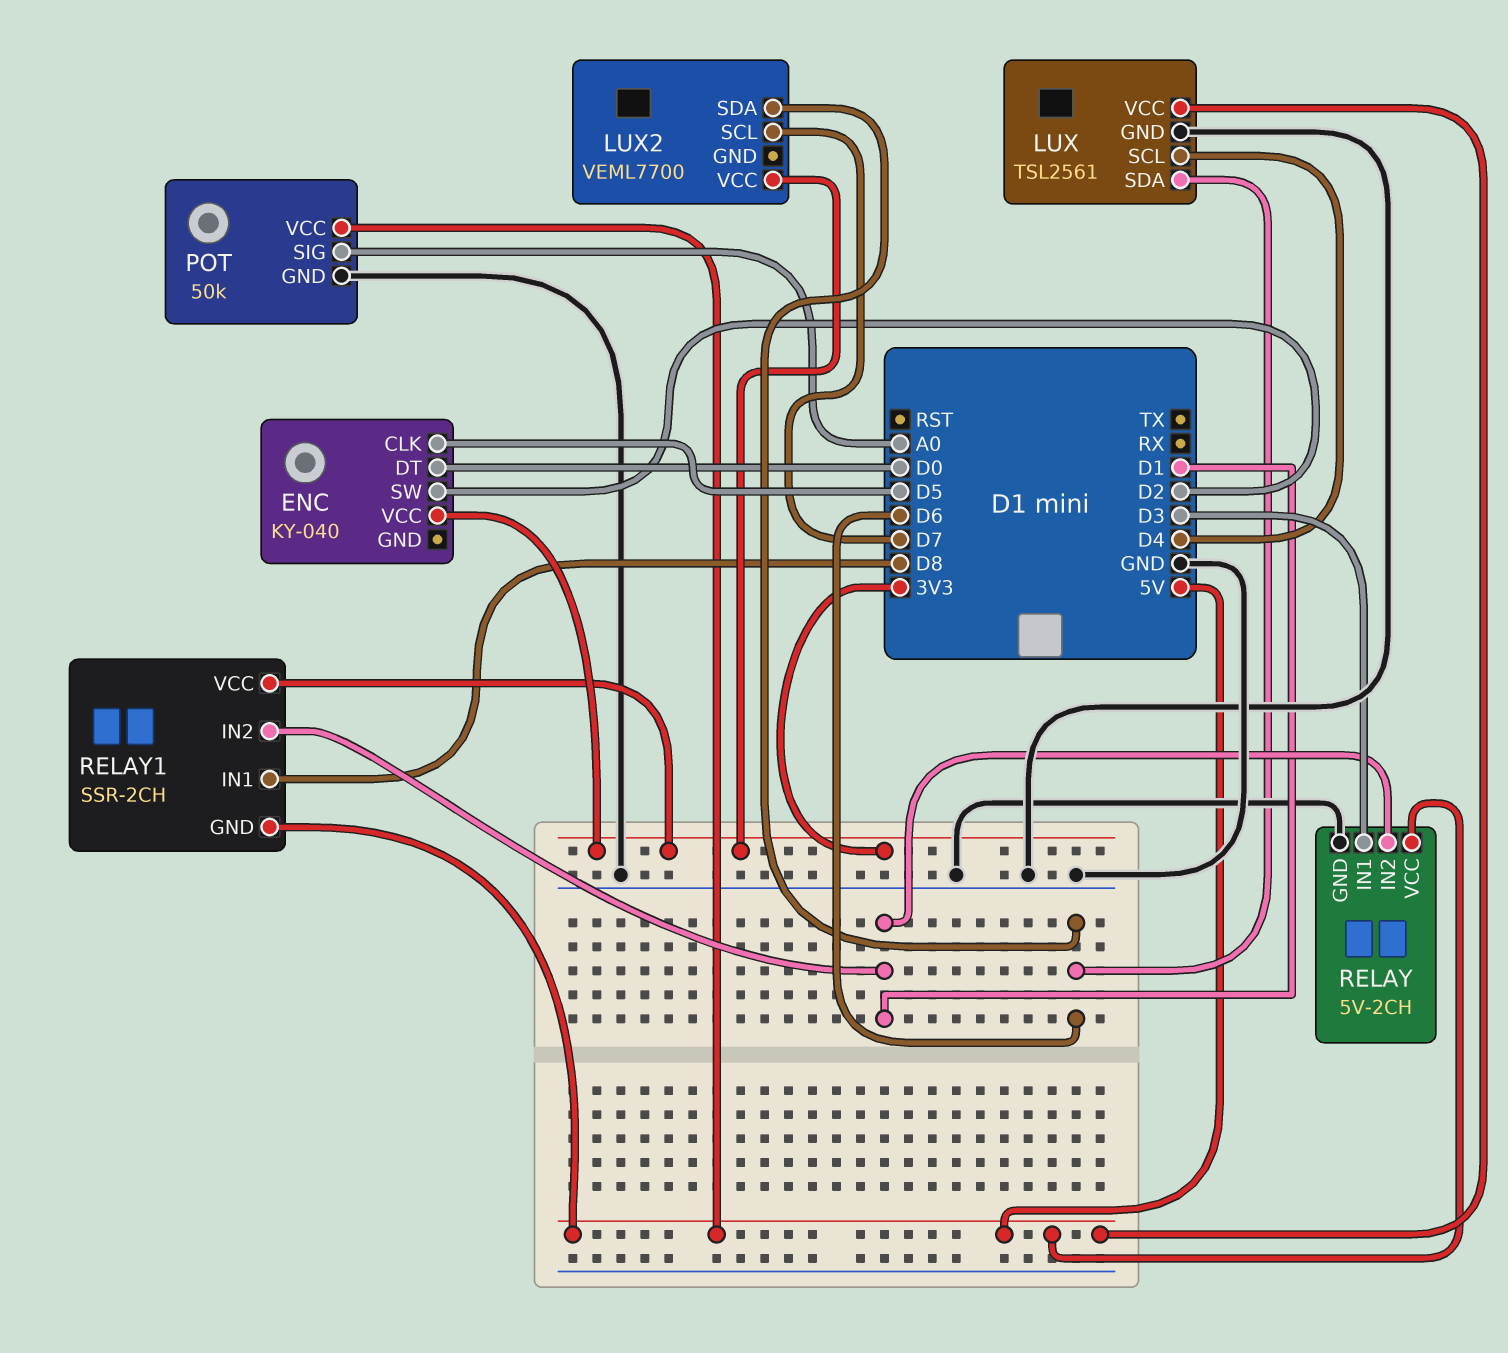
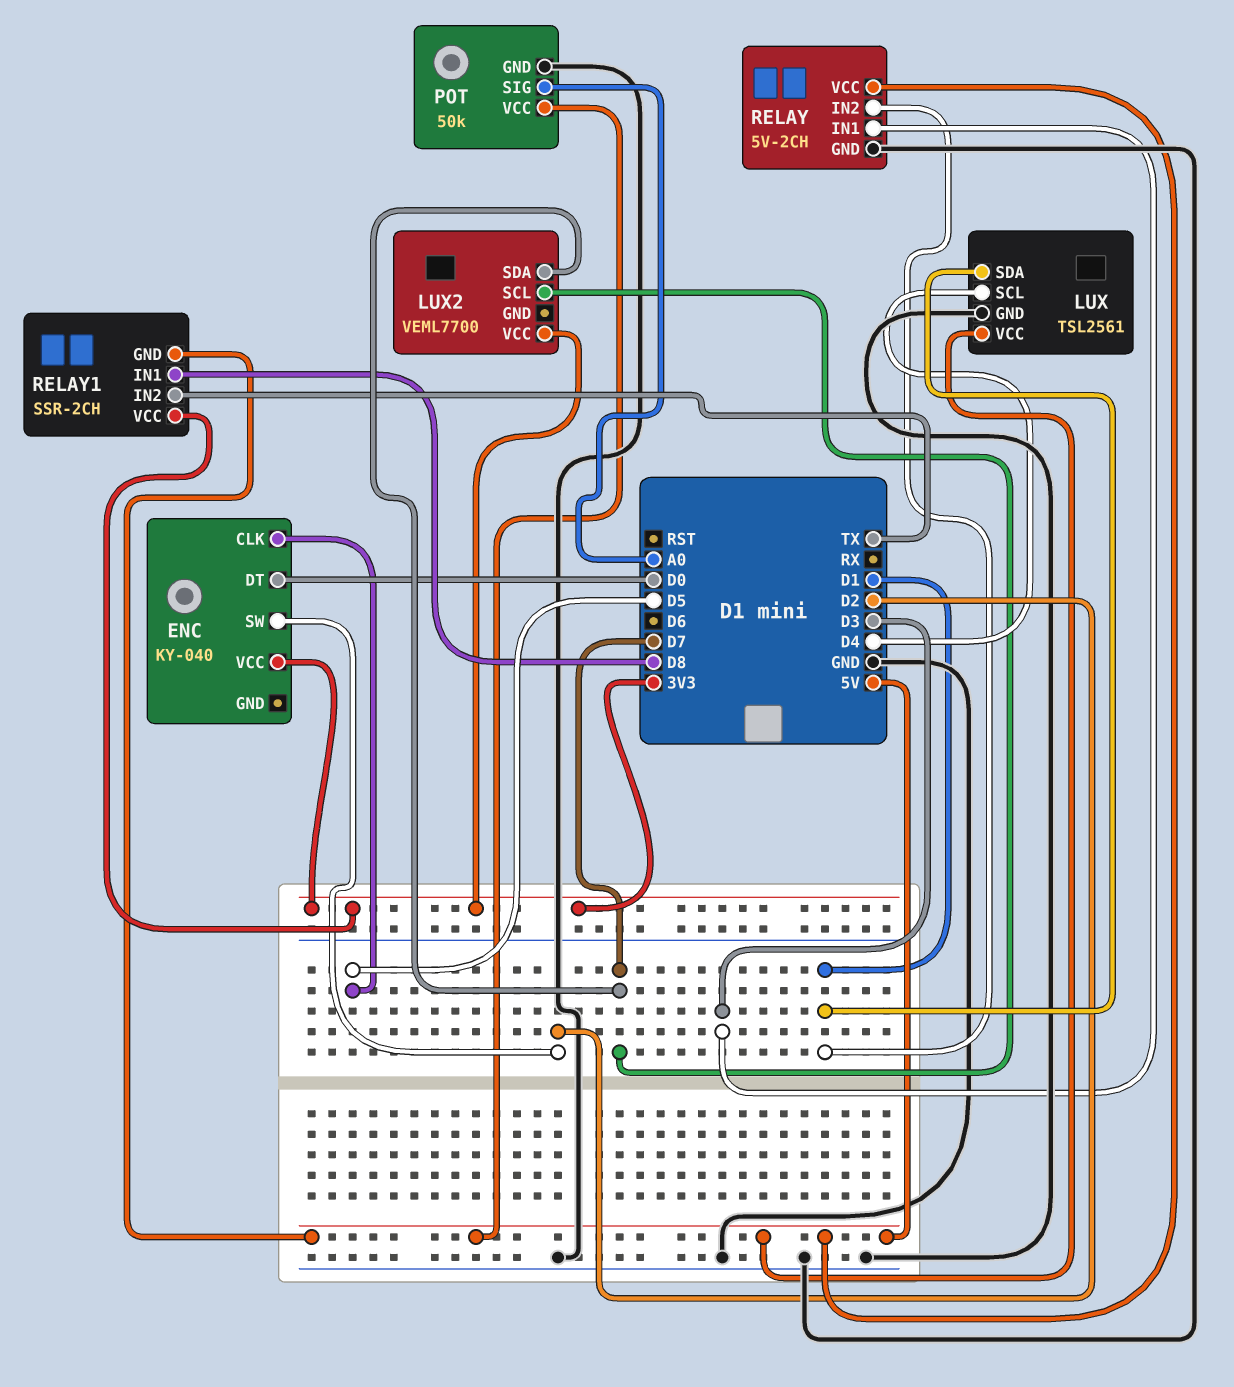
LUX pin SDA: D6 -> D1
LUX2 pin SDA: D6 -> D7
RELAY1 pin IN2: D1 -> TX

